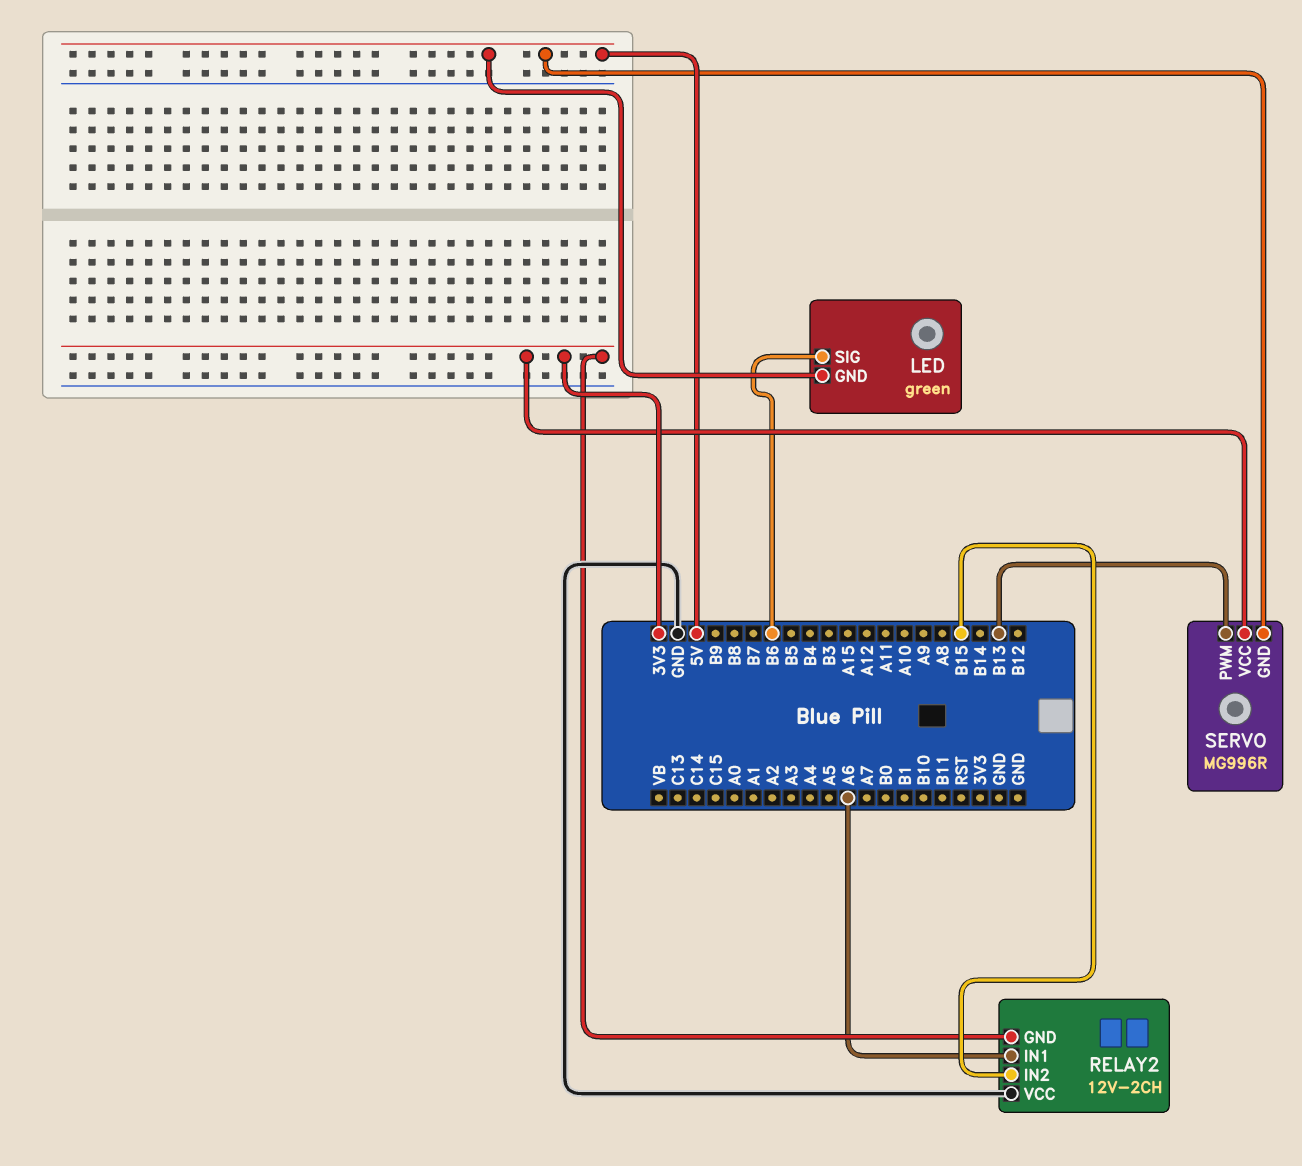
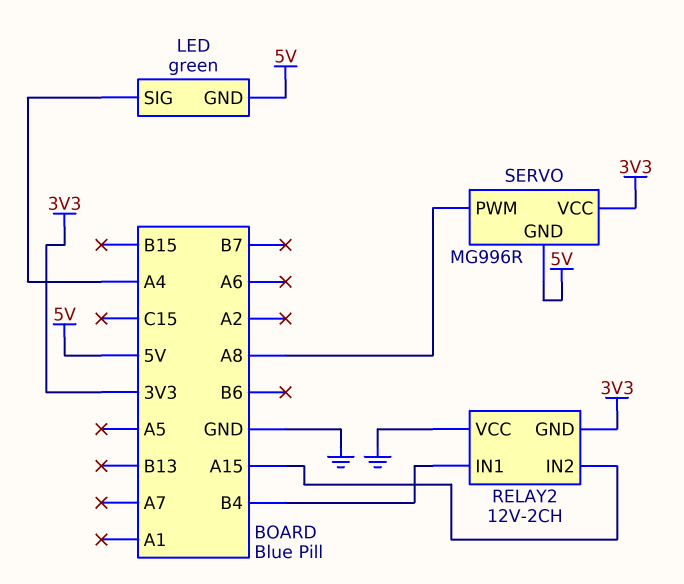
LED pin SIG: B6 -> A4
RELAY2 pin IN1: A6 -> B4
RELAY2 pin IN2: B15 -> A15
SERVO pin PWM: B13 -> A8

